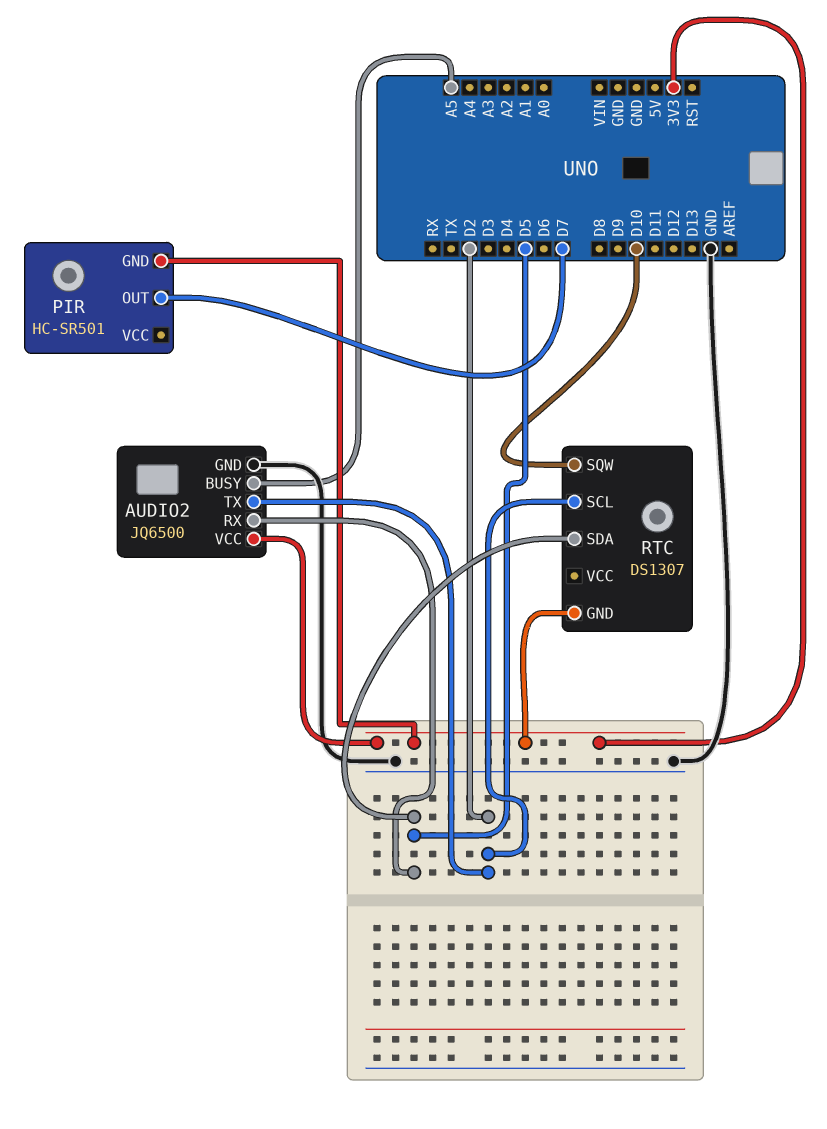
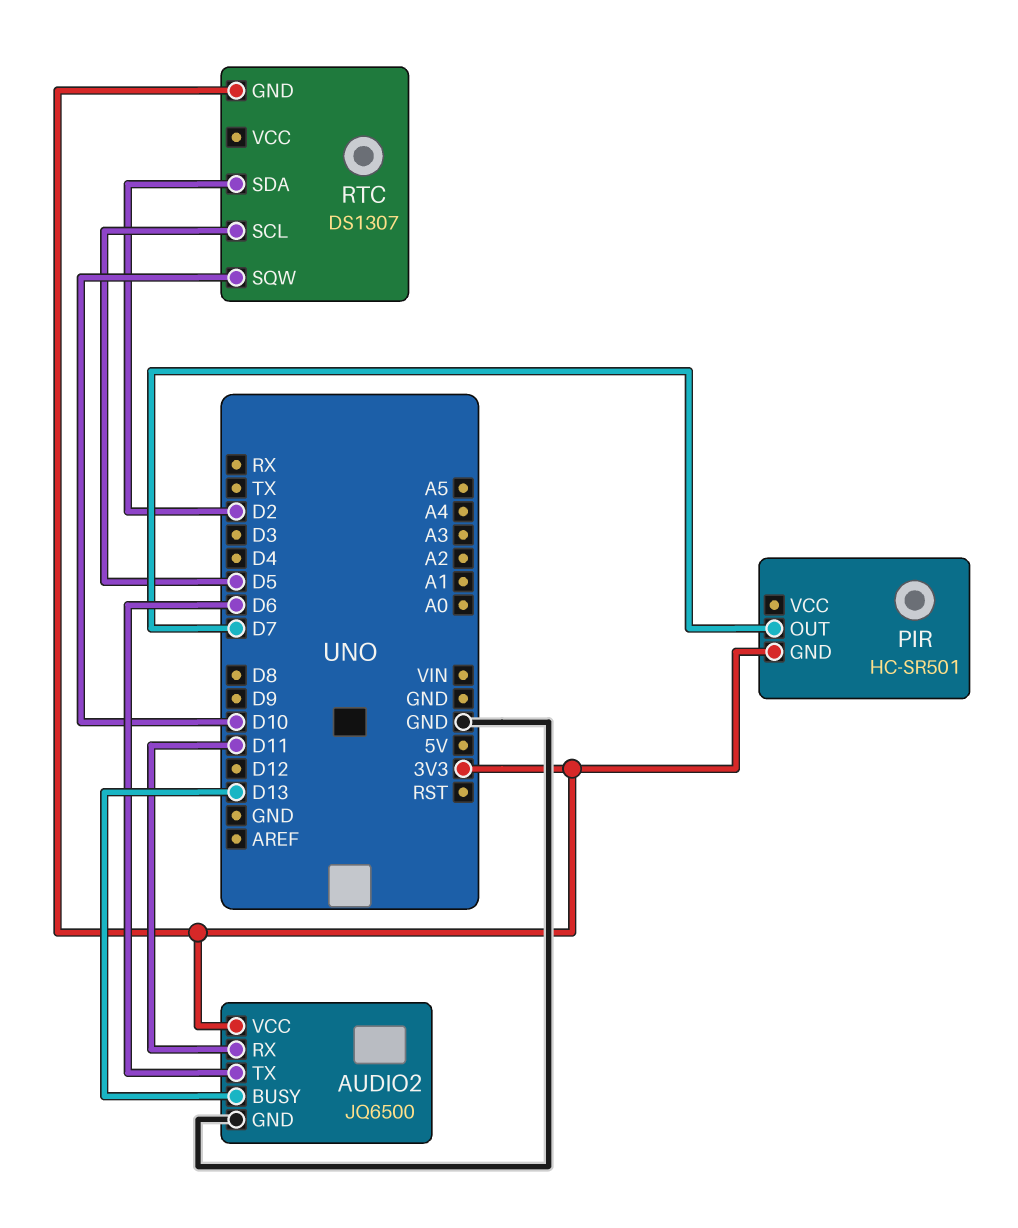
AUDIO2 pin BUSY: A5 -> D13
AUDIO2 pin RX: D5 -> D11
AUDIO2 pin TX: D2 -> D6
RTC pin SCL: D2 -> D5
RTC pin SDA: D5 -> D2

